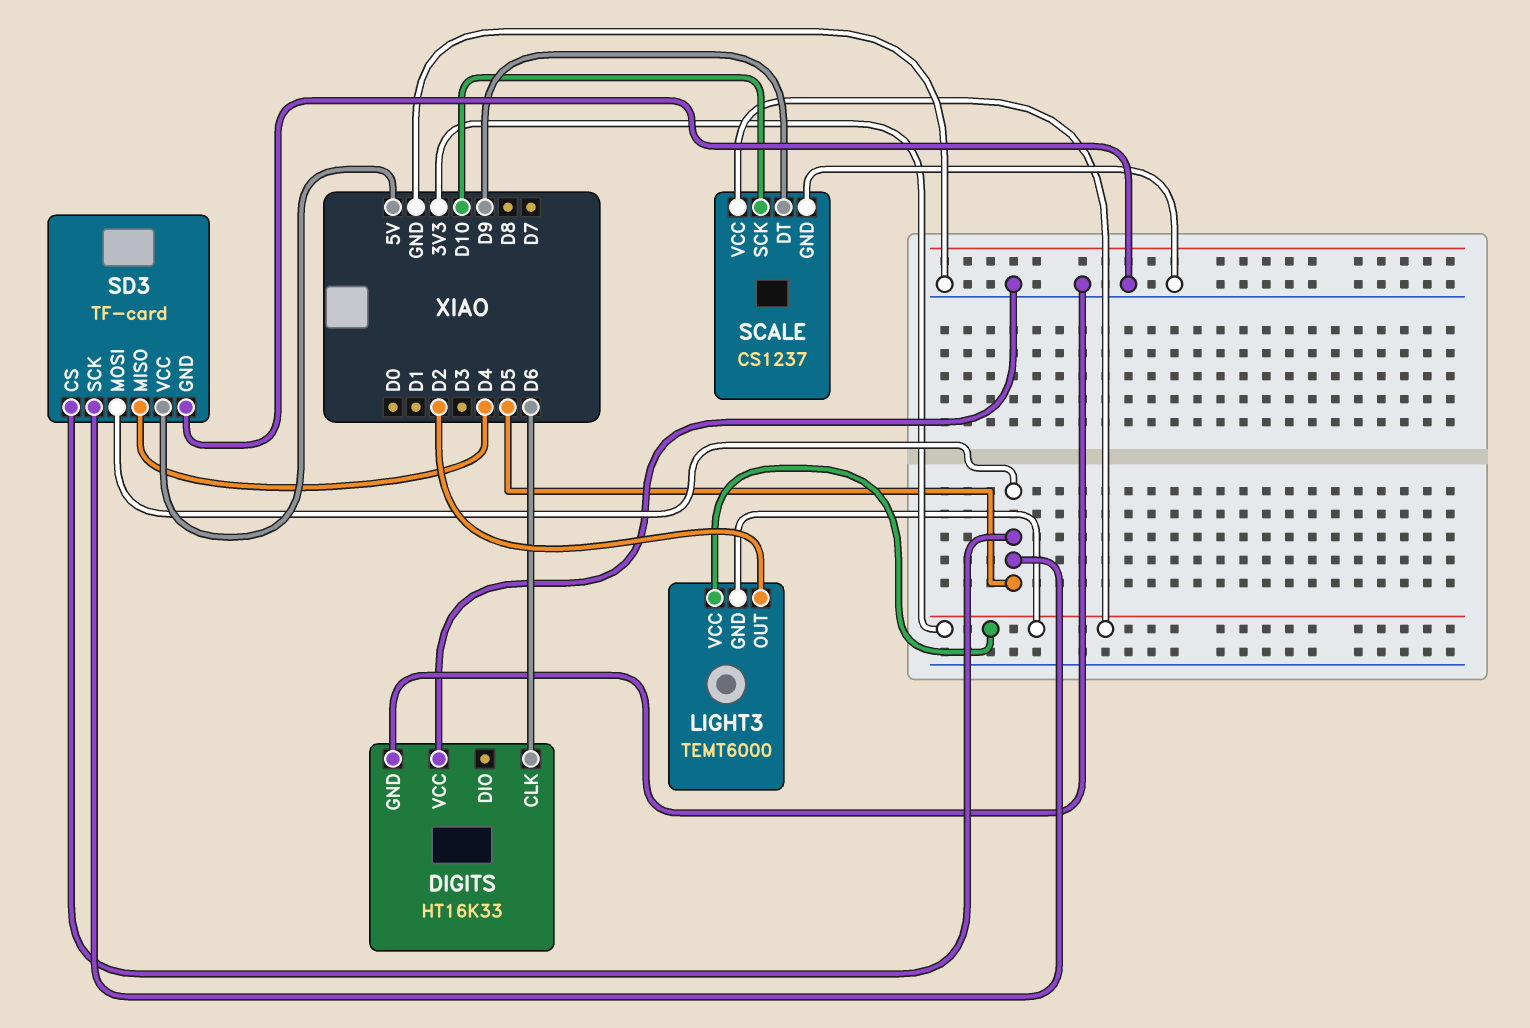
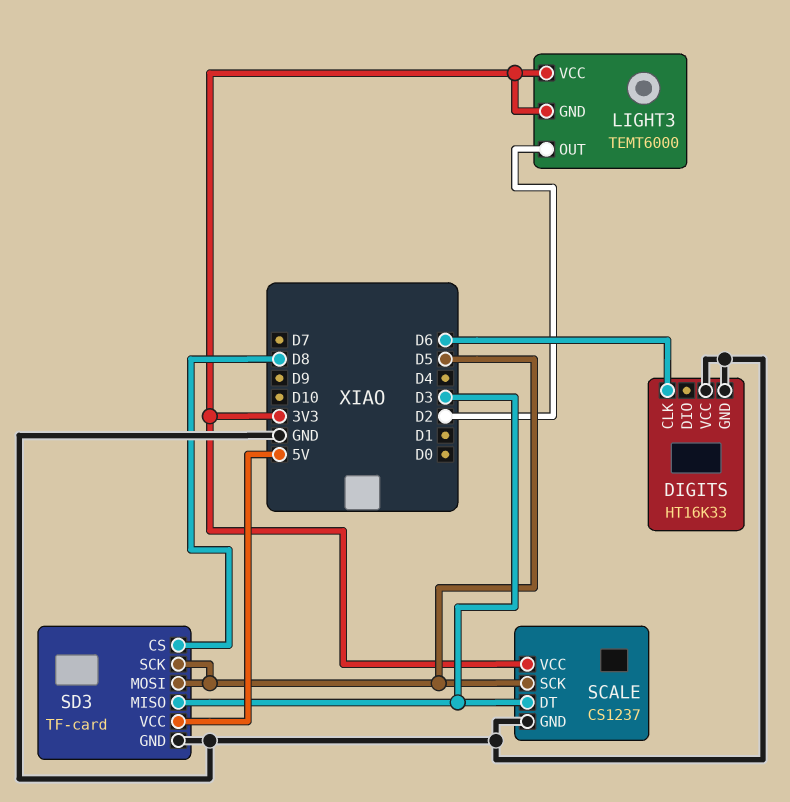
SCALE pin DT: D9 -> D3
SCALE pin SCK: D10 -> D5
SD3 pin CS: D5 -> D8
SD3 pin MISO: D4 -> D3

